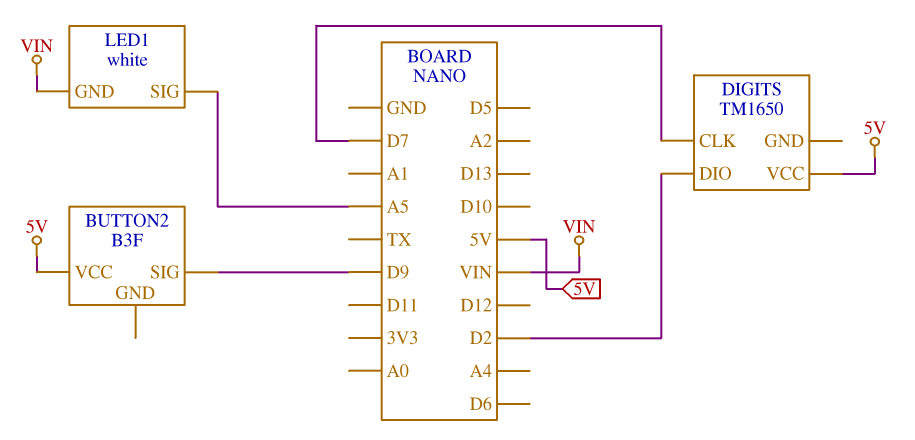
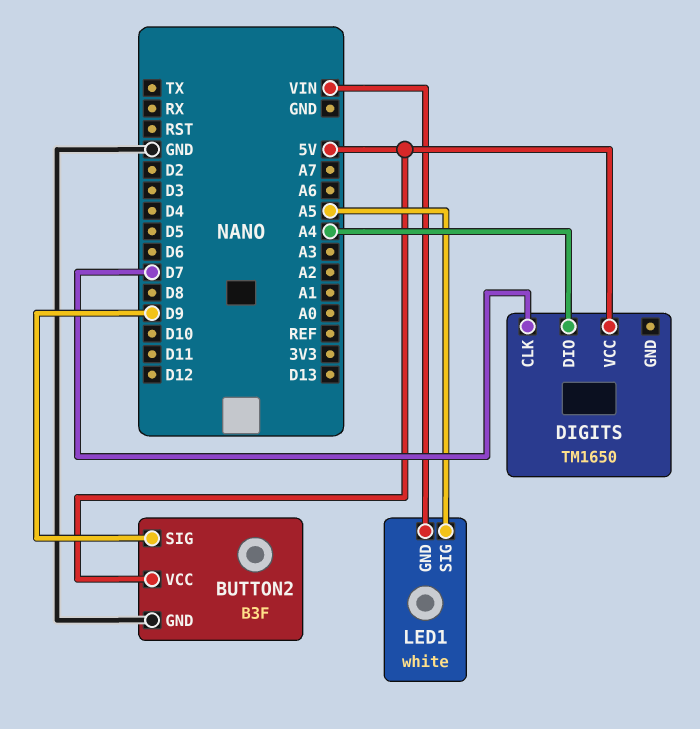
BUTTON2 pin GND: none -> GND
DIGITS pin DIO: D2 -> A4

